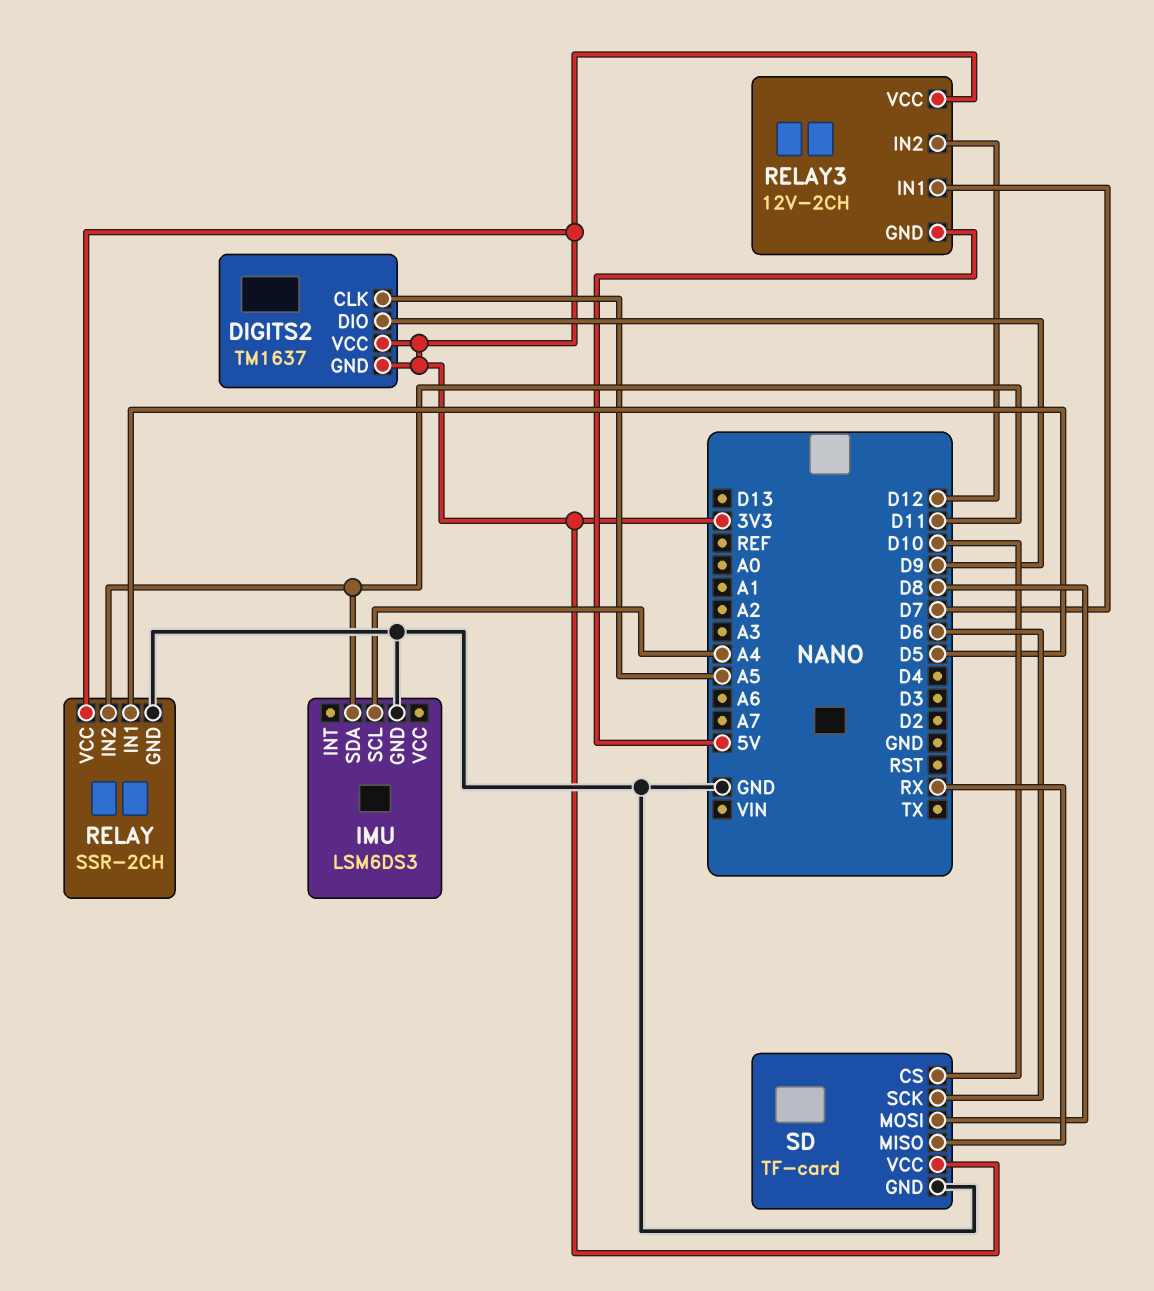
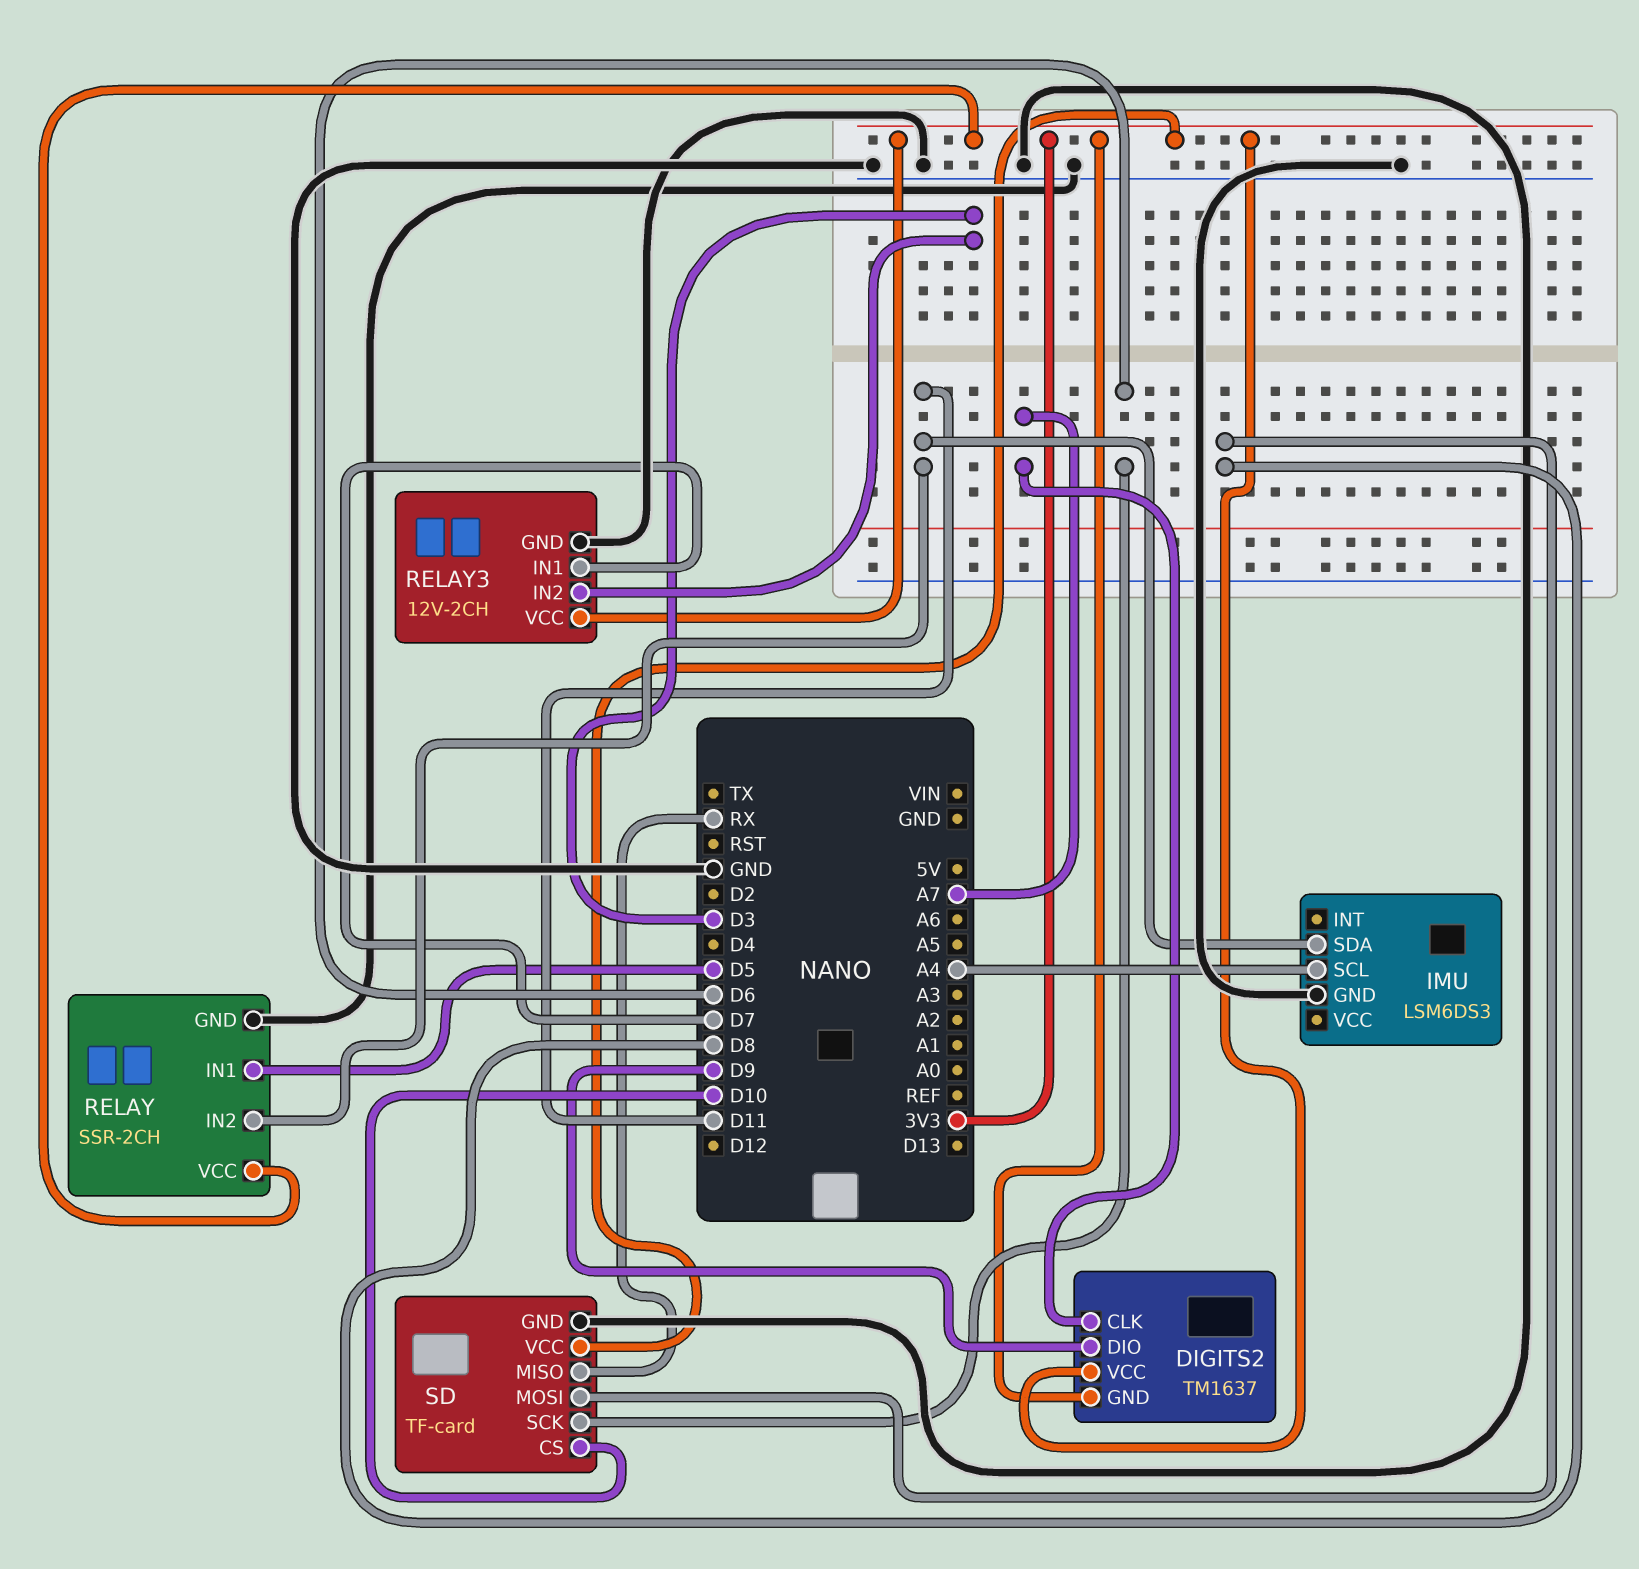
DIGITS2 pin CLK: A5 -> A7
RELAY3 pin GND: 5V -> GND
RELAY3 pin IN2: D12 -> D3

